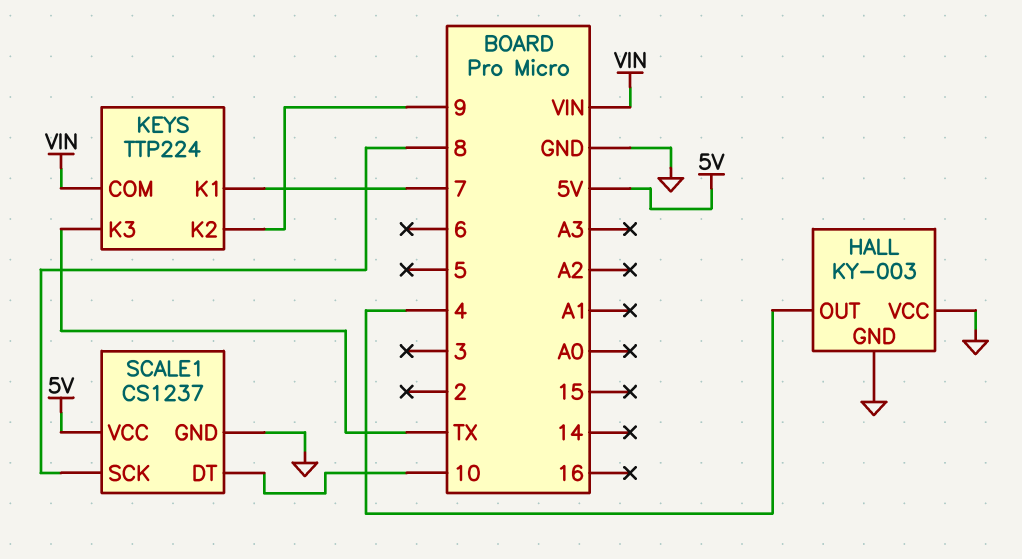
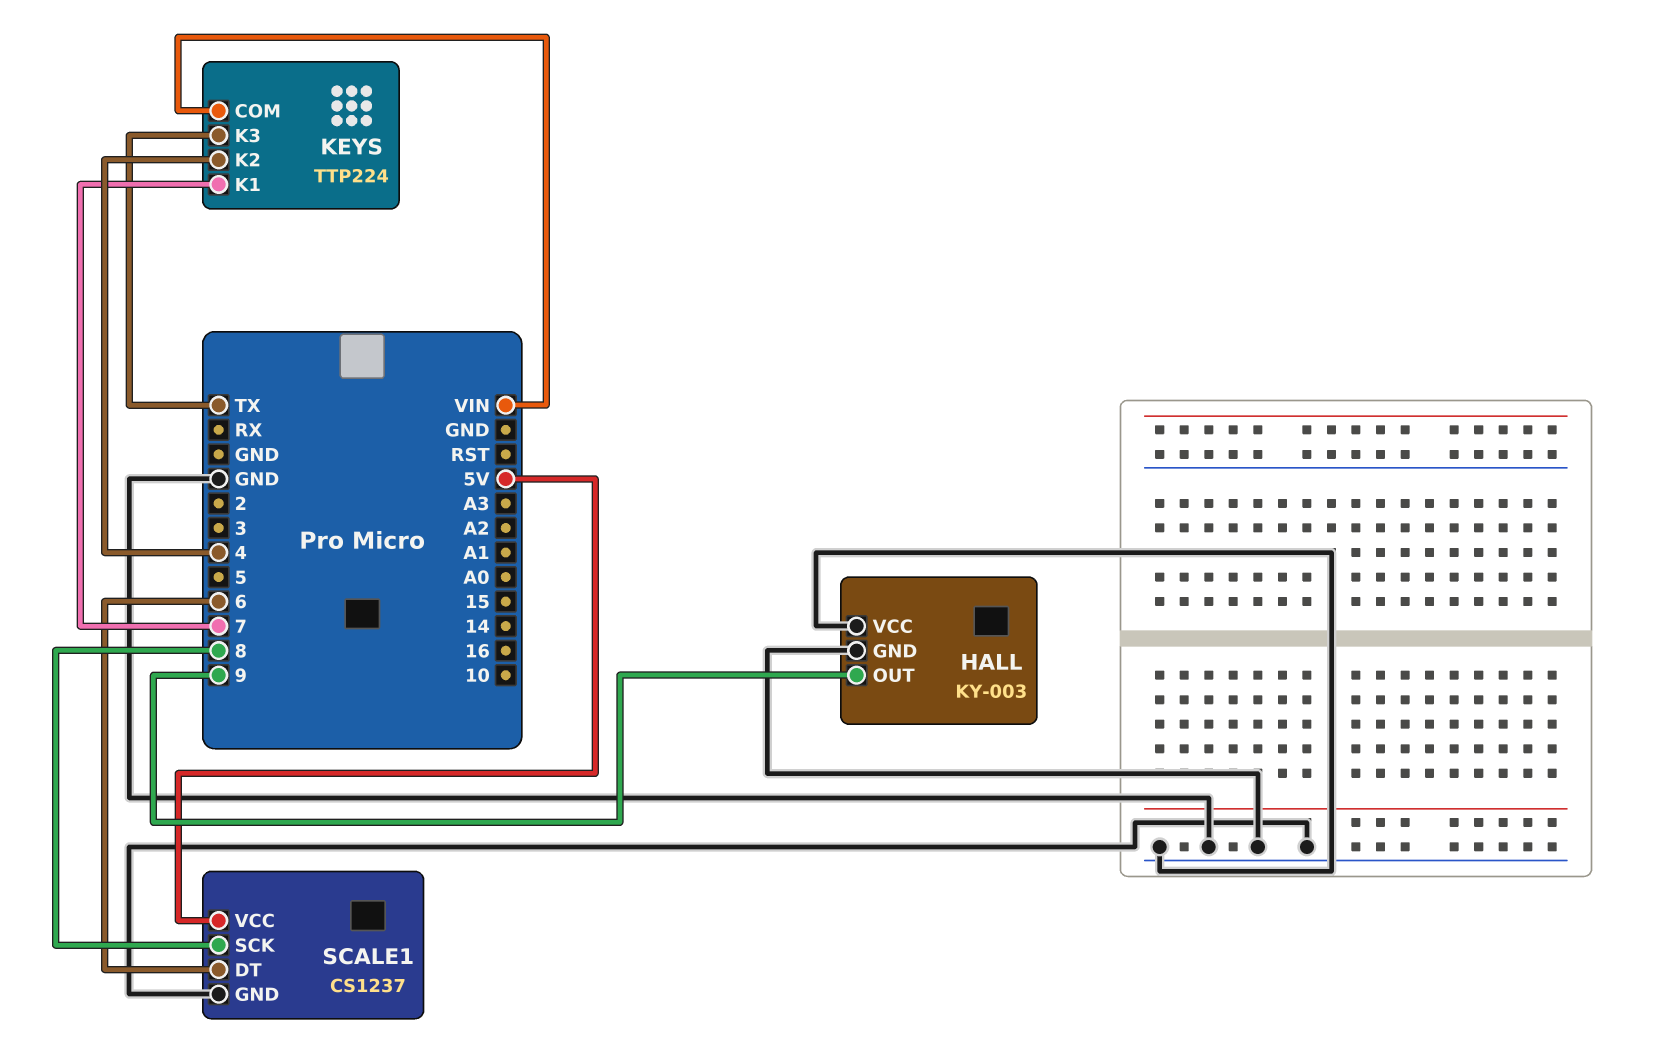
HALL pin OUT: 4 -> 9
KEYS pin K2: 9 -> 4
SCALE1 pin DT: 10 -> 6

